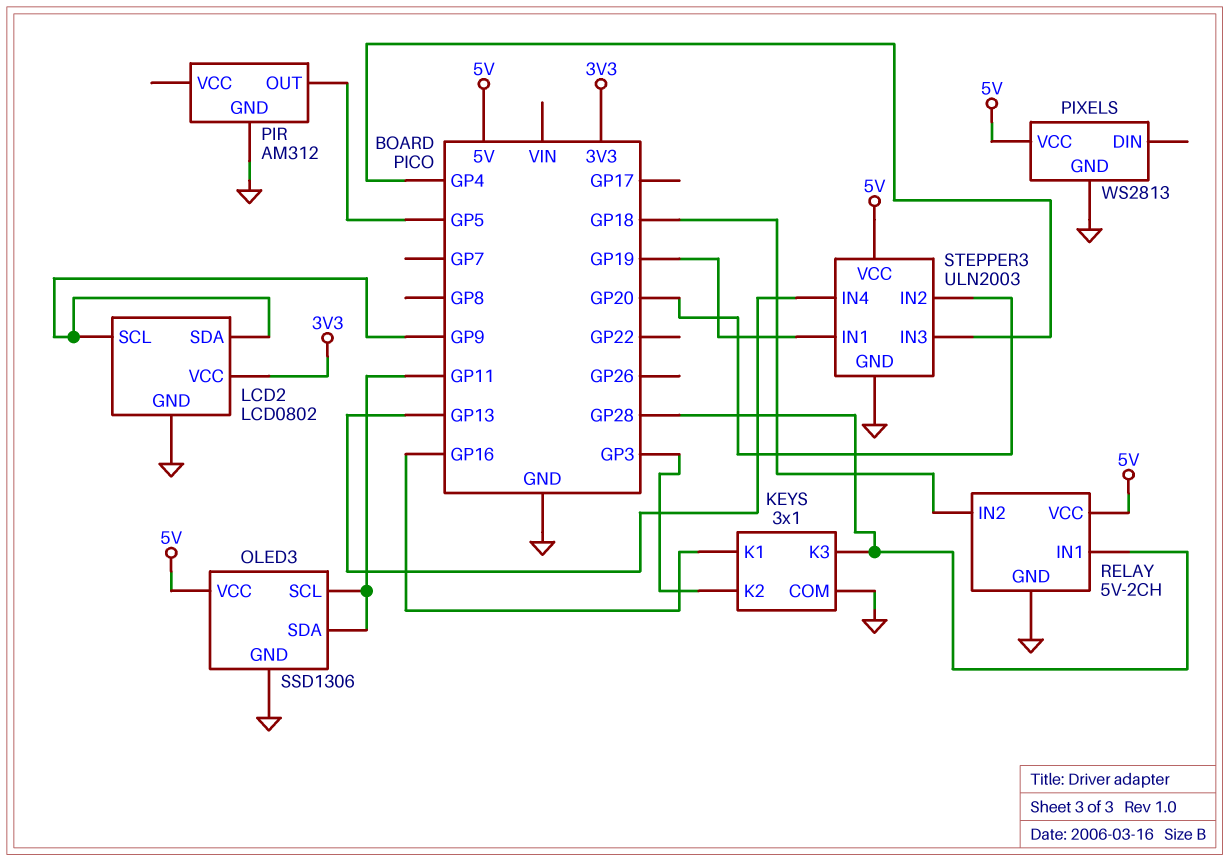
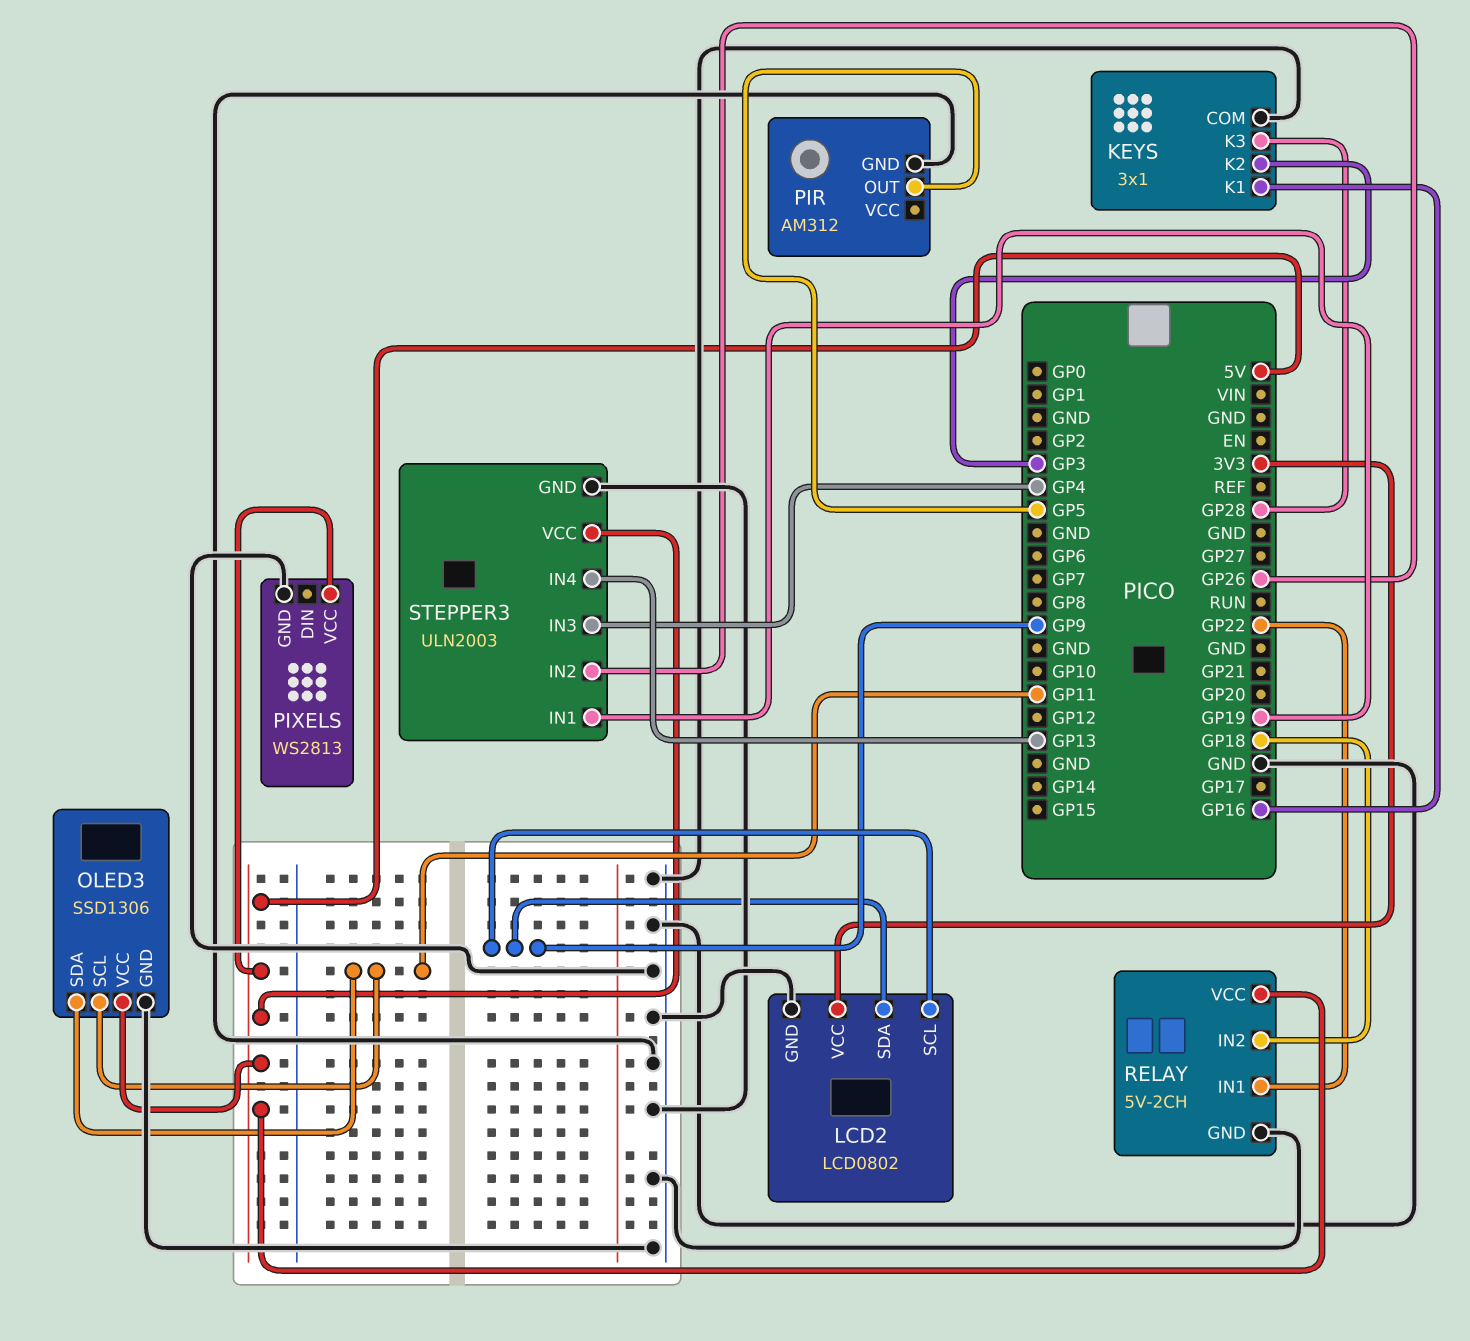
RELAY pin IN1: GP28 -> GP22
STEPPER3 pin IN2: GP20 -> GP26

